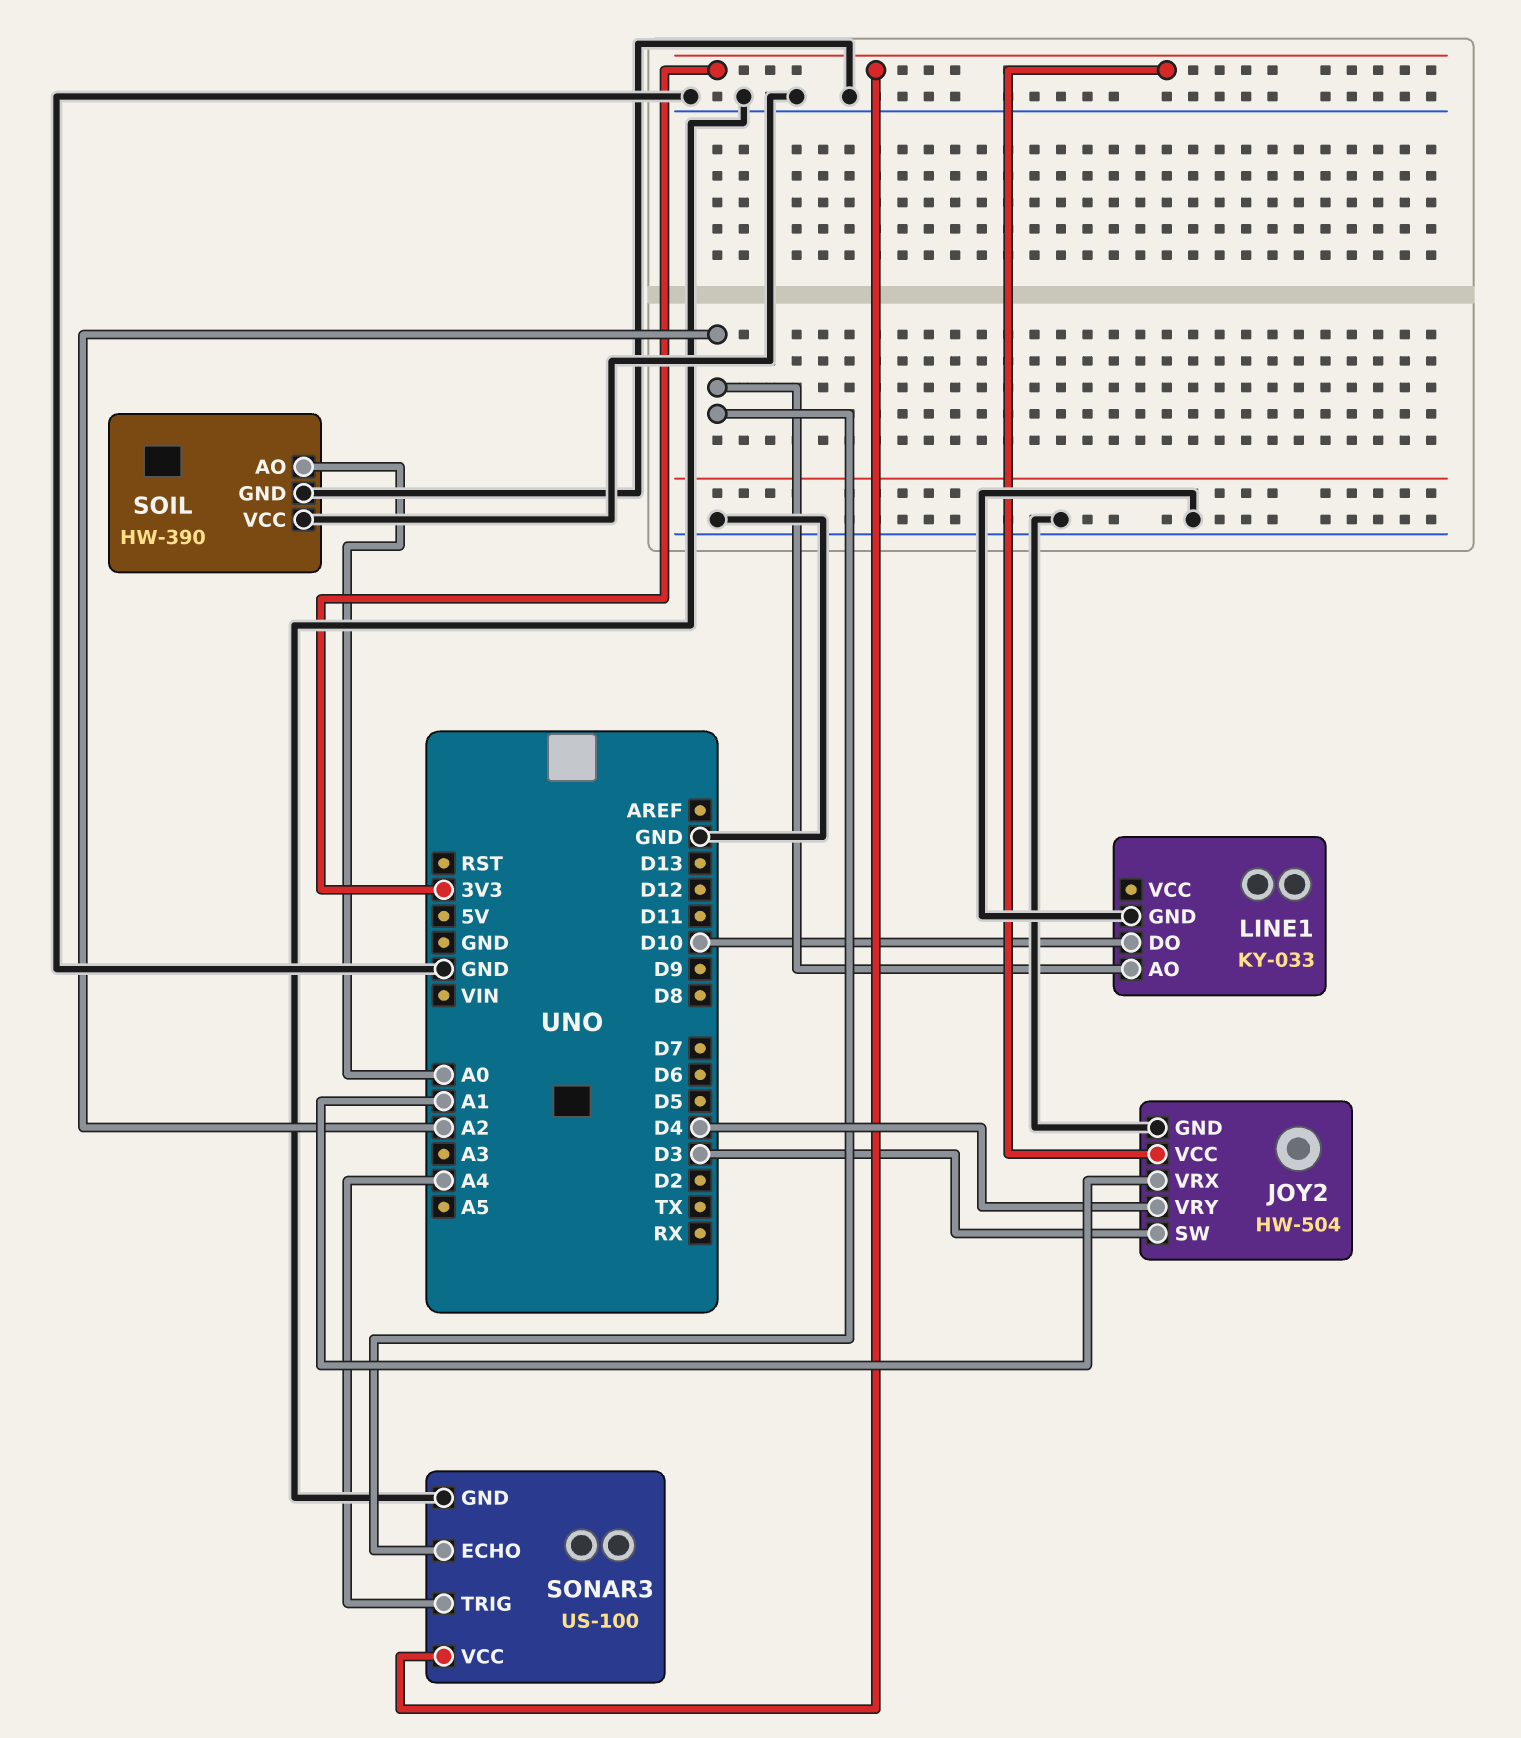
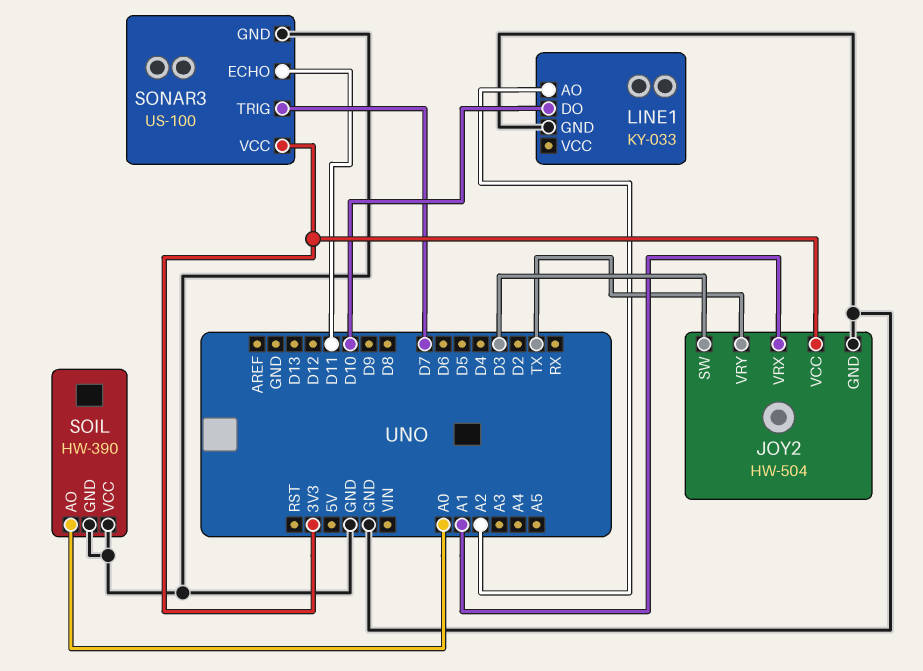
JOY2 pin VRY: D4 -> TX
SONAR3 pin ECHO: A2 -> D11
SONAR3 pin TRIG: A4 -> D7

